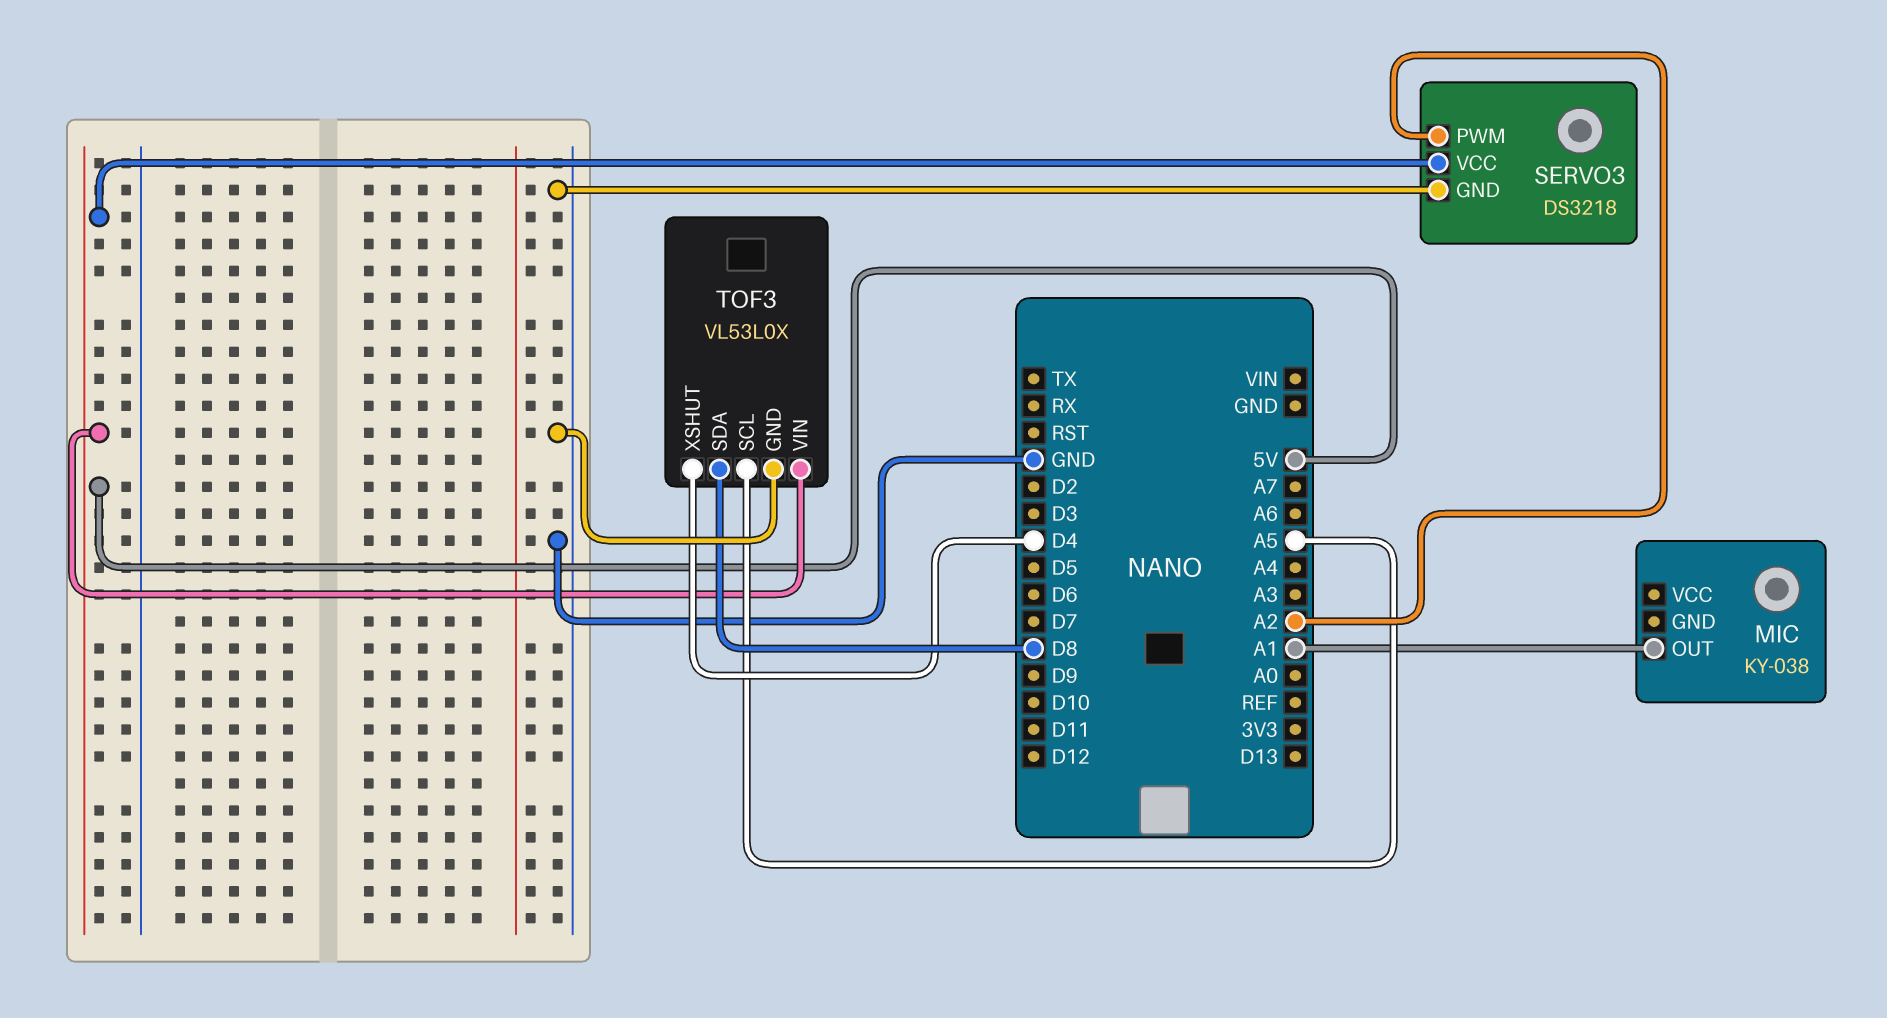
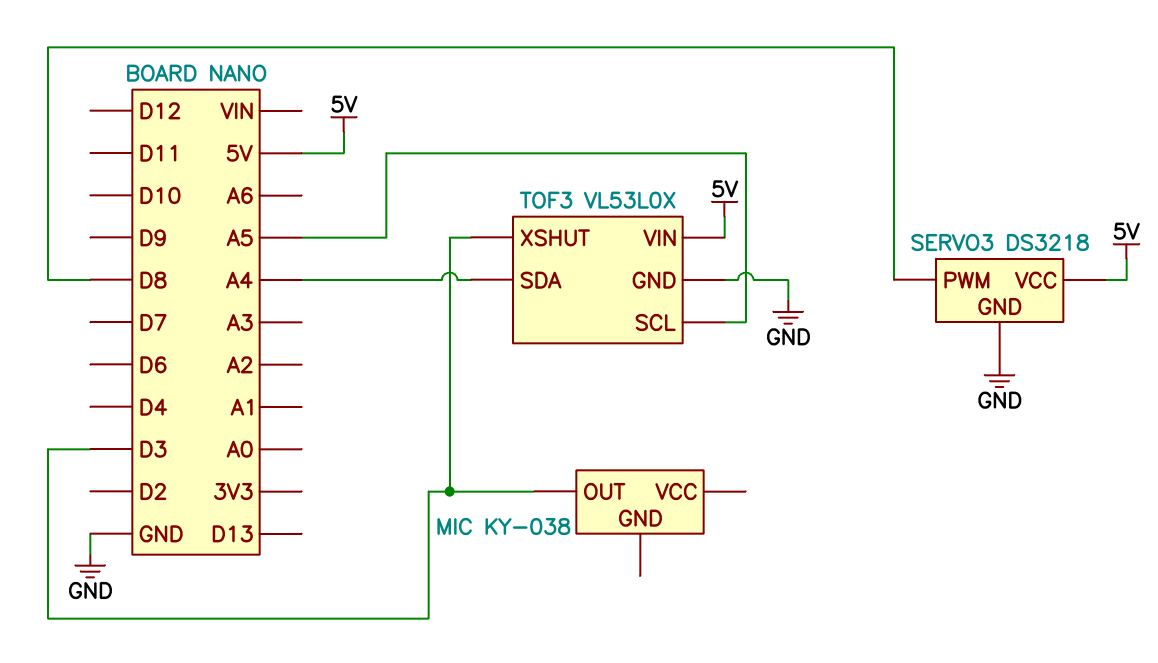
MIC pin OUT: A1 -> D3
SERVO3 pin PWM: A2 -> D8
TOF3 pin SDA: D8 -> A4
TOF3 pin XSHUT: D4 -> D3

